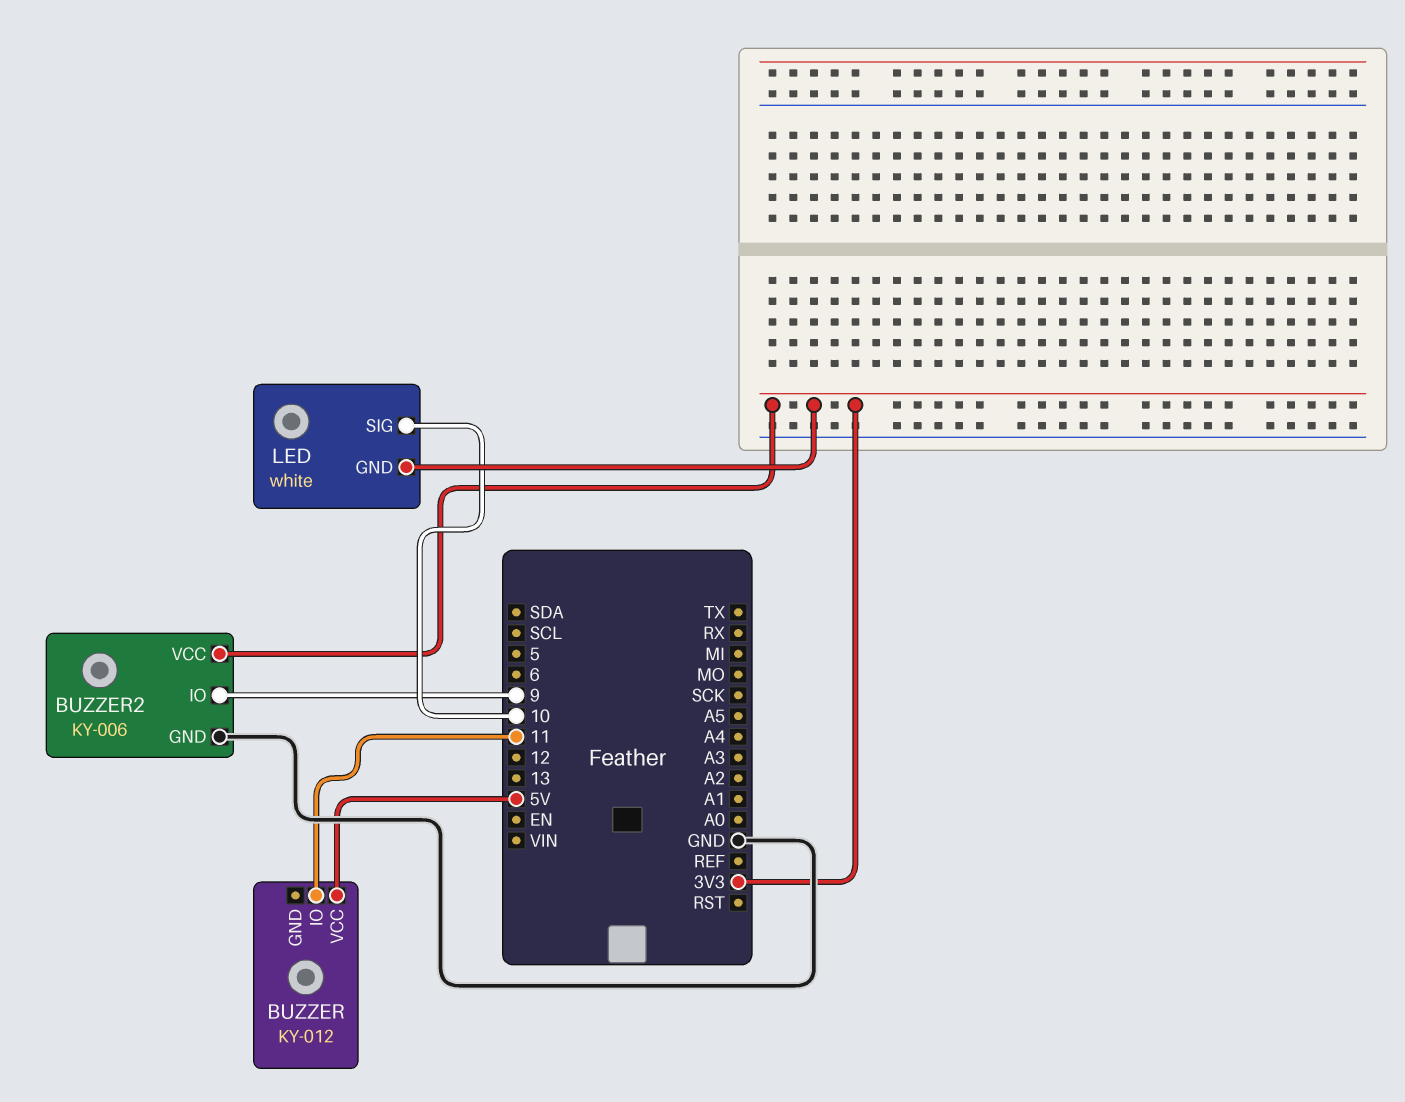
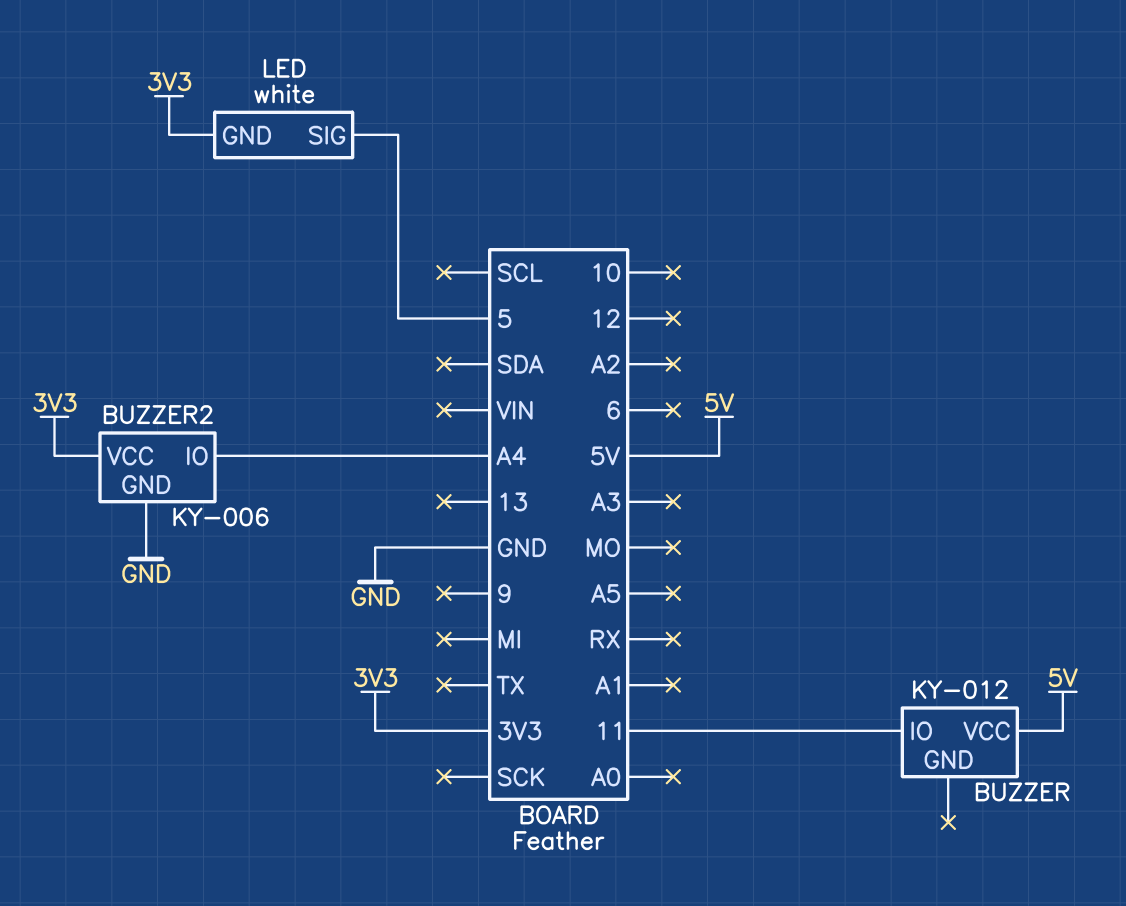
BUZZER2 pin IO: 9 -> A4
LED pin SIG: 10 -> 5

